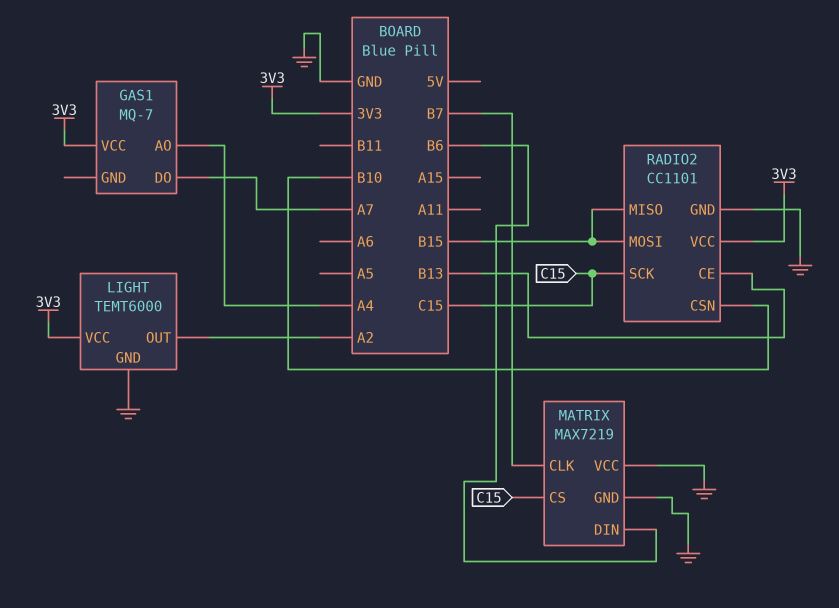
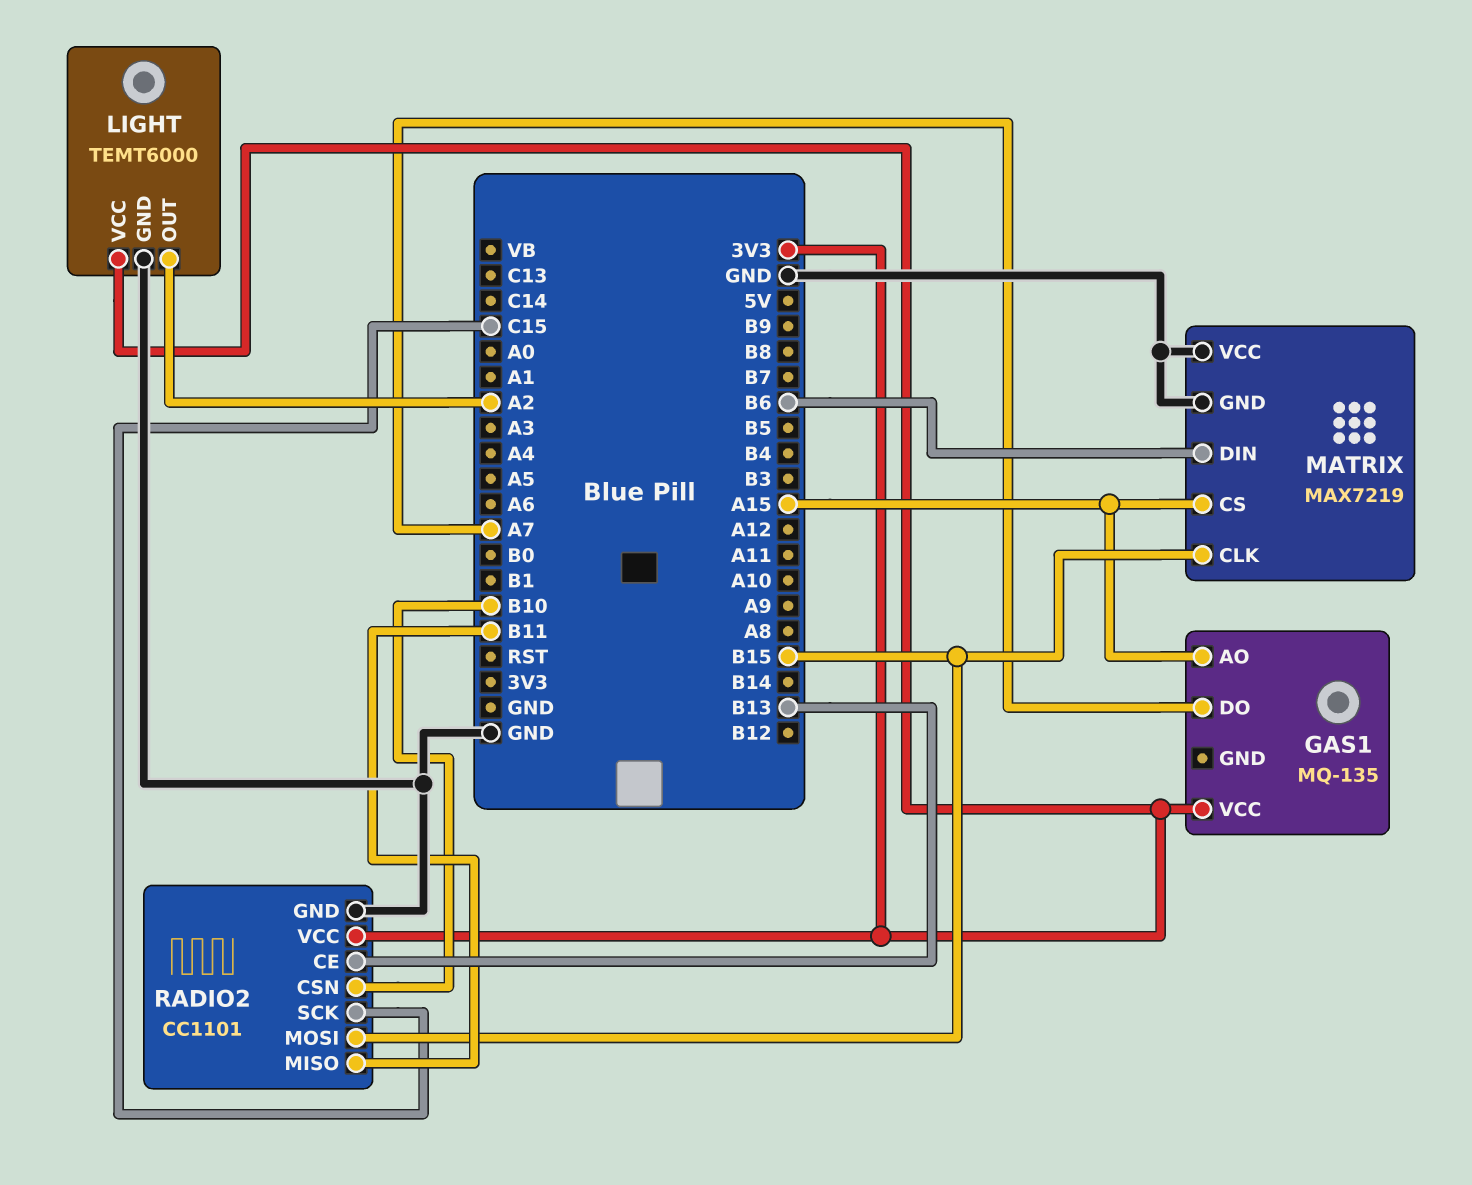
GAS1: MQ-7 -> MQ-135
GAS1 pin AO: A4 -> A15
MATRIX pin CLK: B7 -> B15
MATRIX pin CS: C15 -> A15
RADIO2 pin MISO: B15 -> B11

